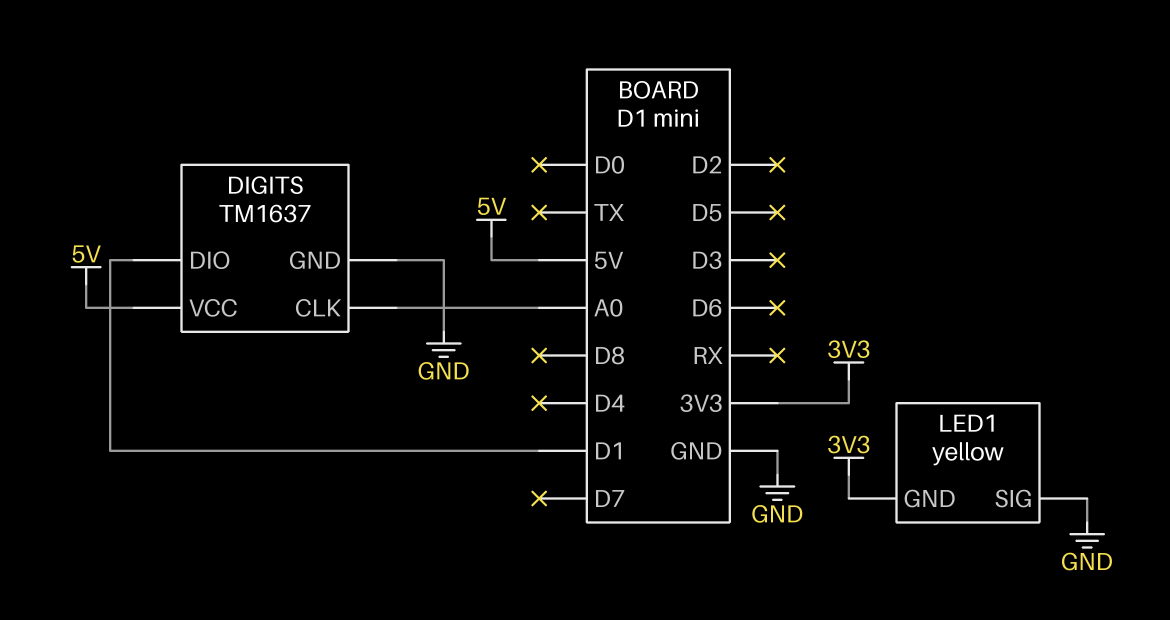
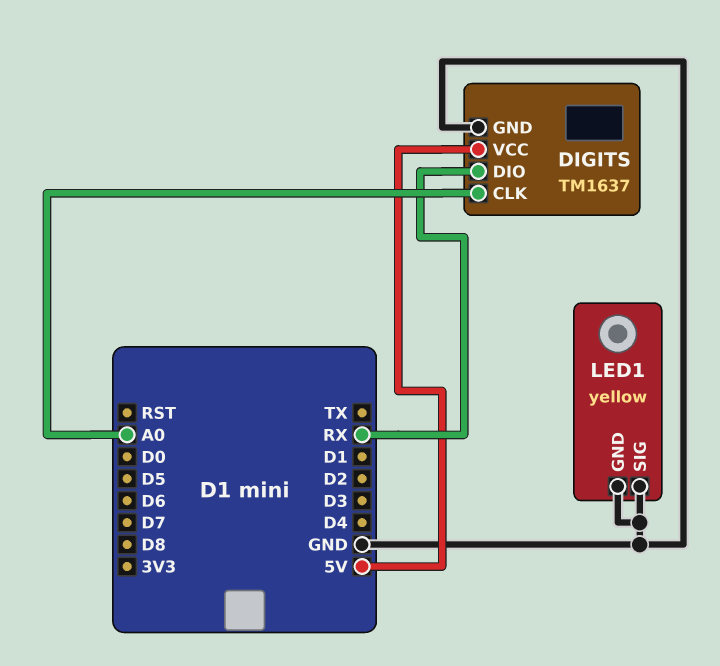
DIGITS pin DIO: D1 -> RX
LED1 pin GND: 3V3 -> GND

